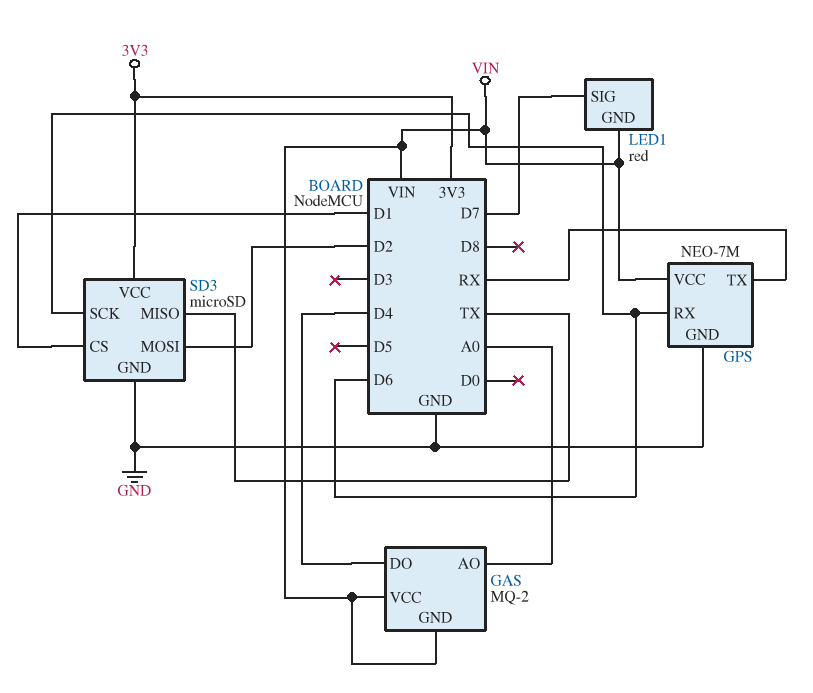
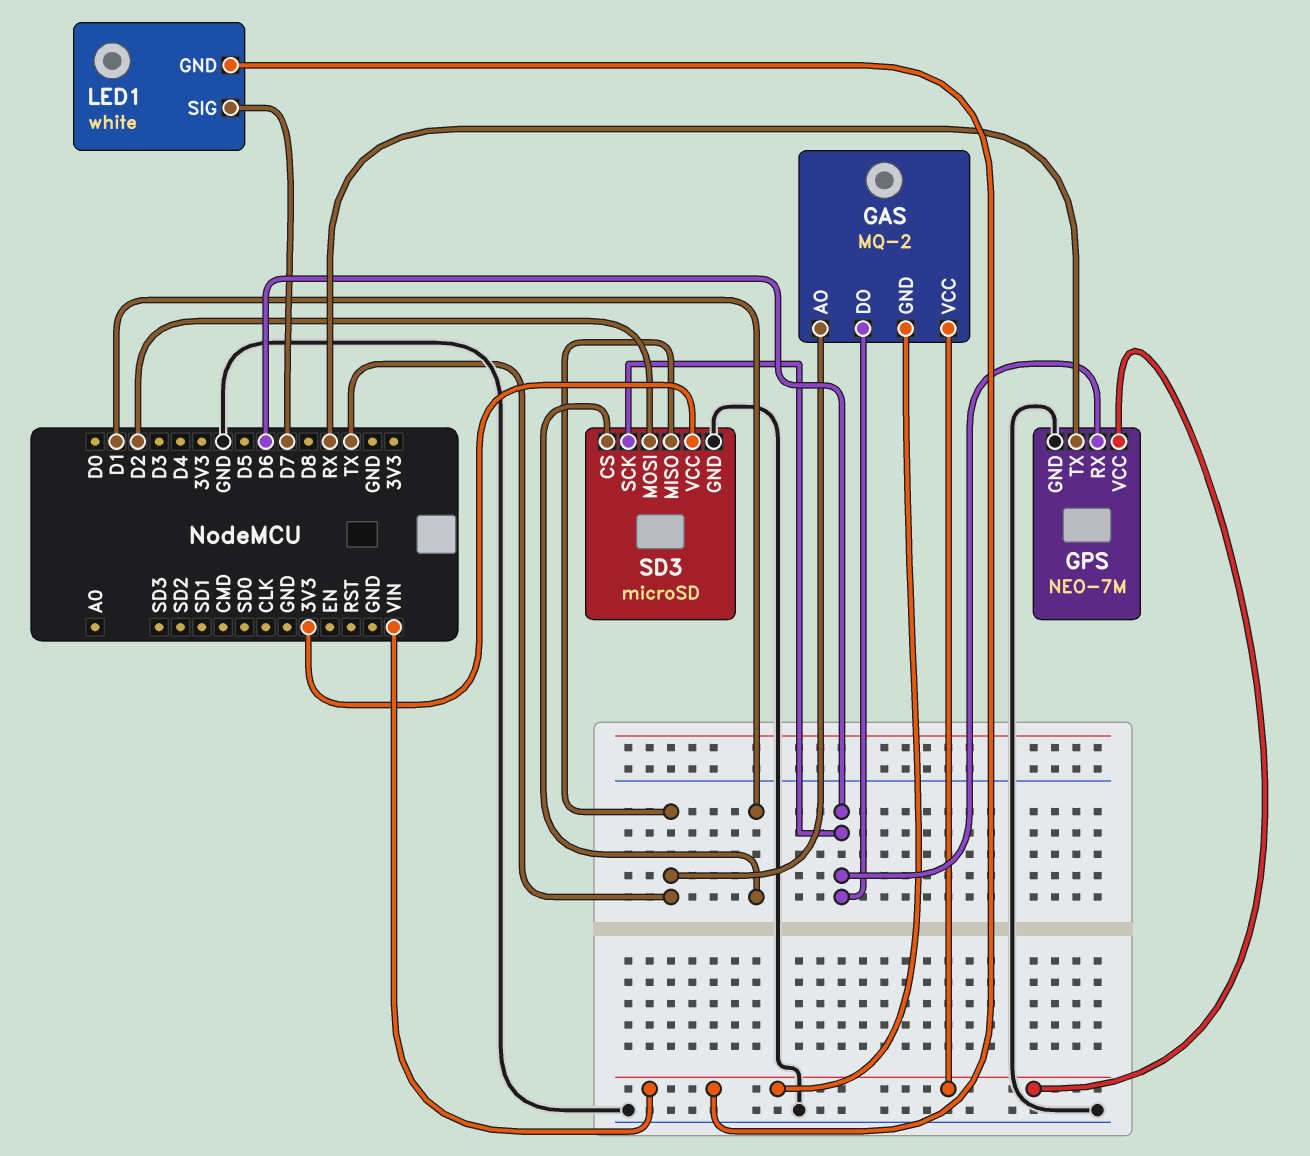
GAS pin AO: A0 -> TX
GAS pin DO: D4 -> D6
LED1: red -> white

